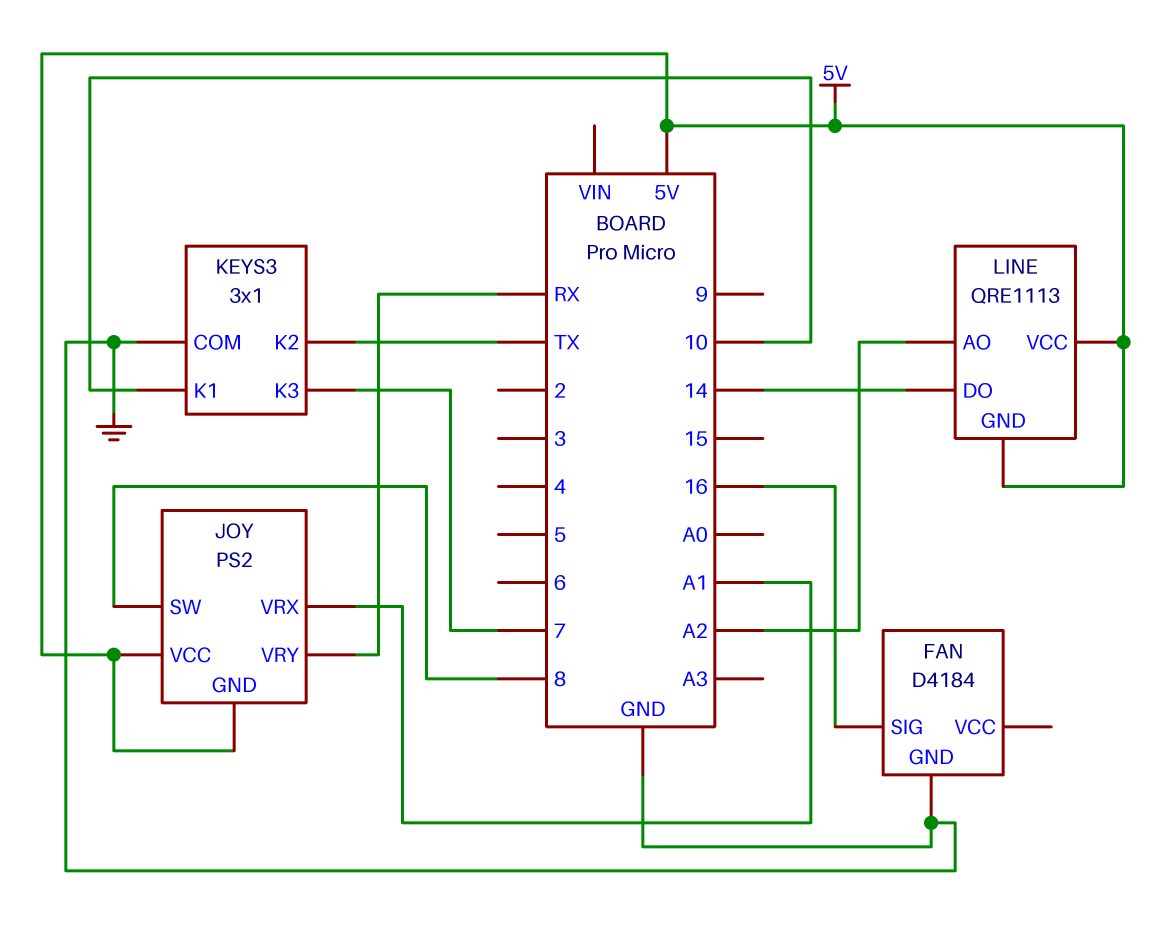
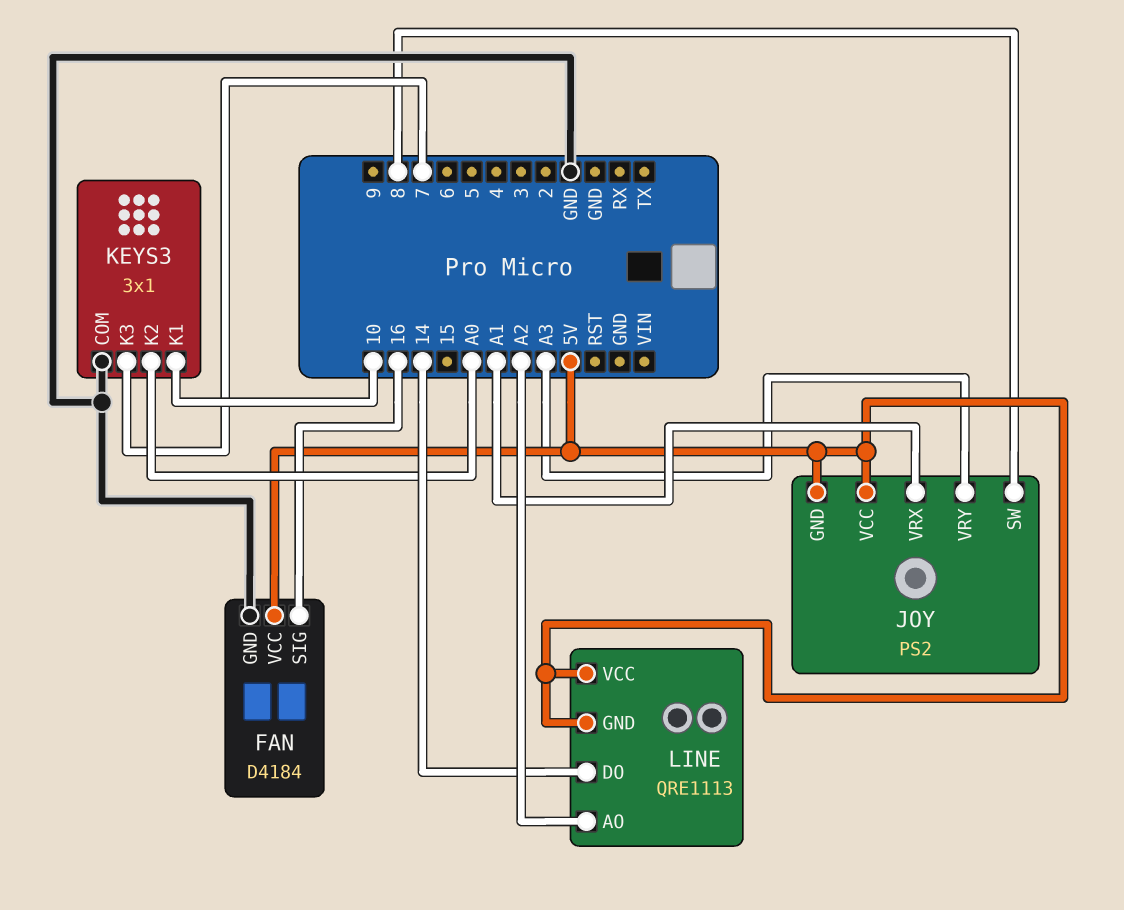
FAN pin VCC: none -> 5V
JOY pin VRY: RX -> A3
KEYS3 pin K2: TX -> A0

